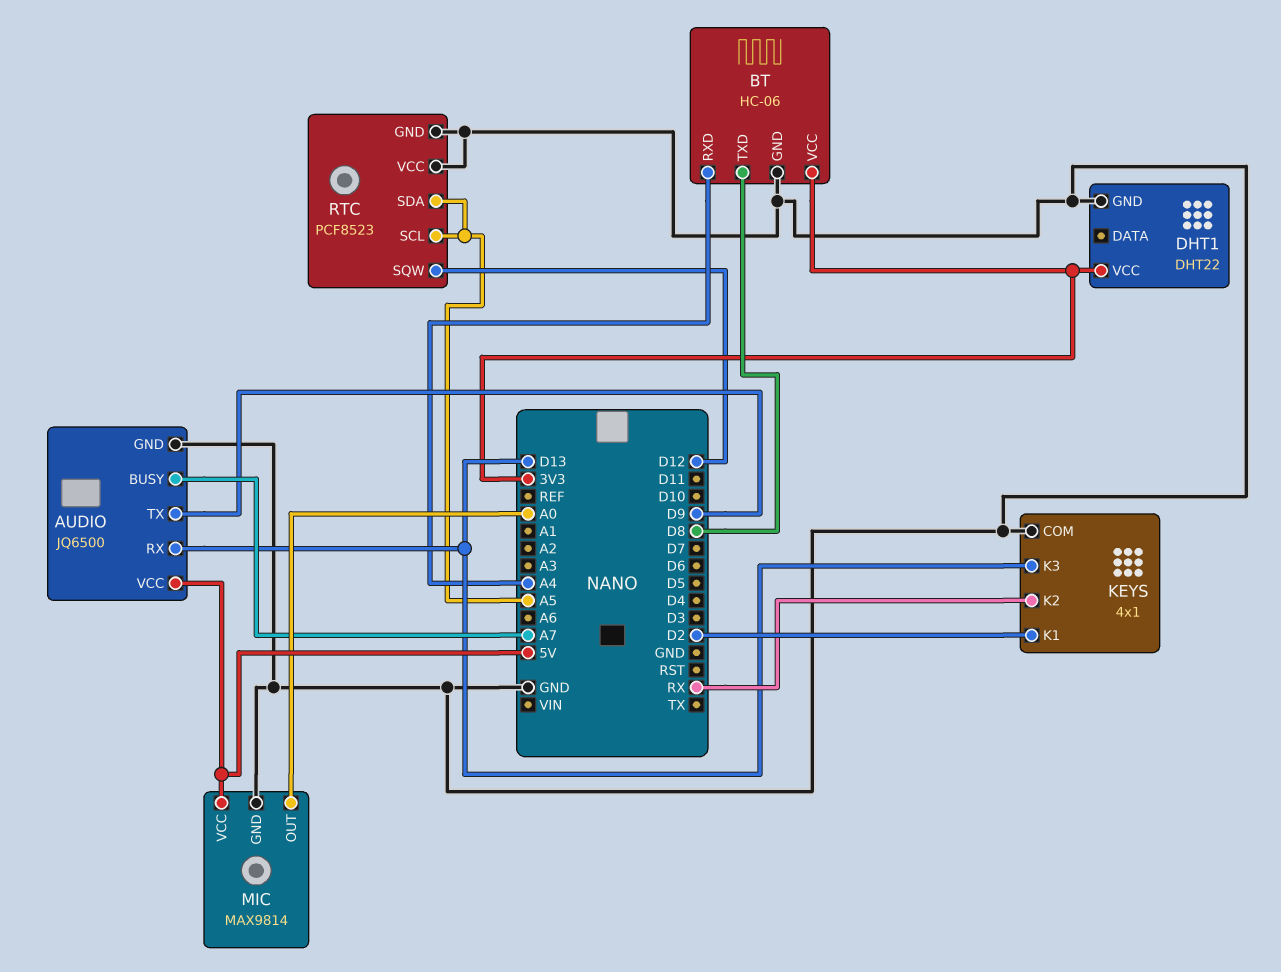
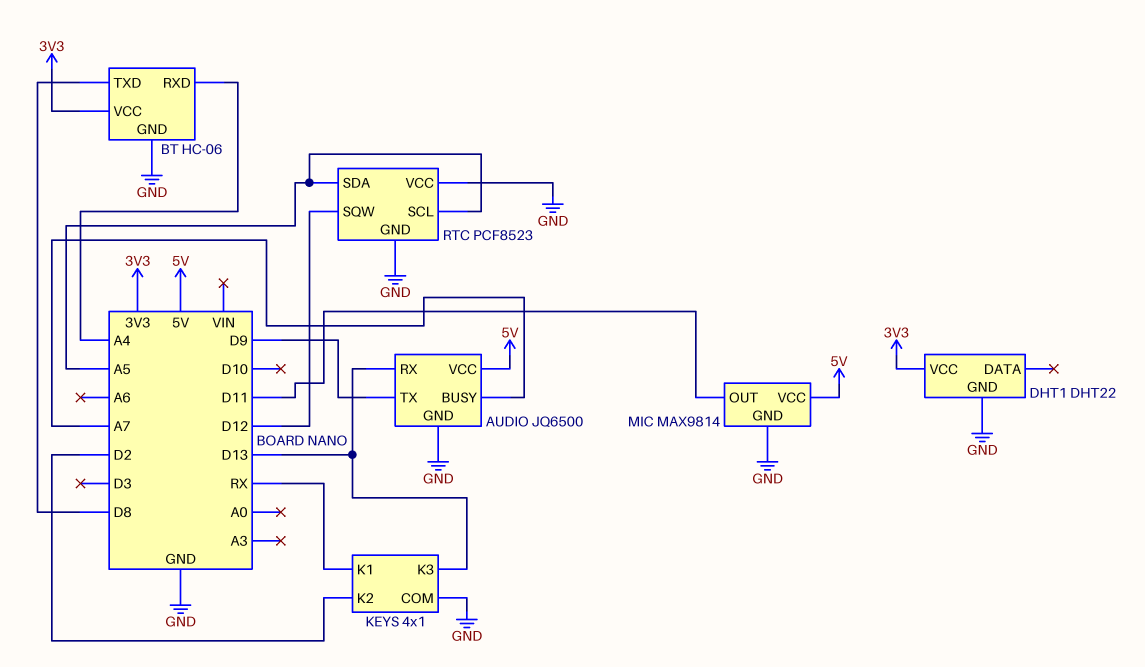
KEYS pin K1: D2 -> RX
KEYS pin K2: RX -> D2
MIC pin OUT: A0 -> D11

